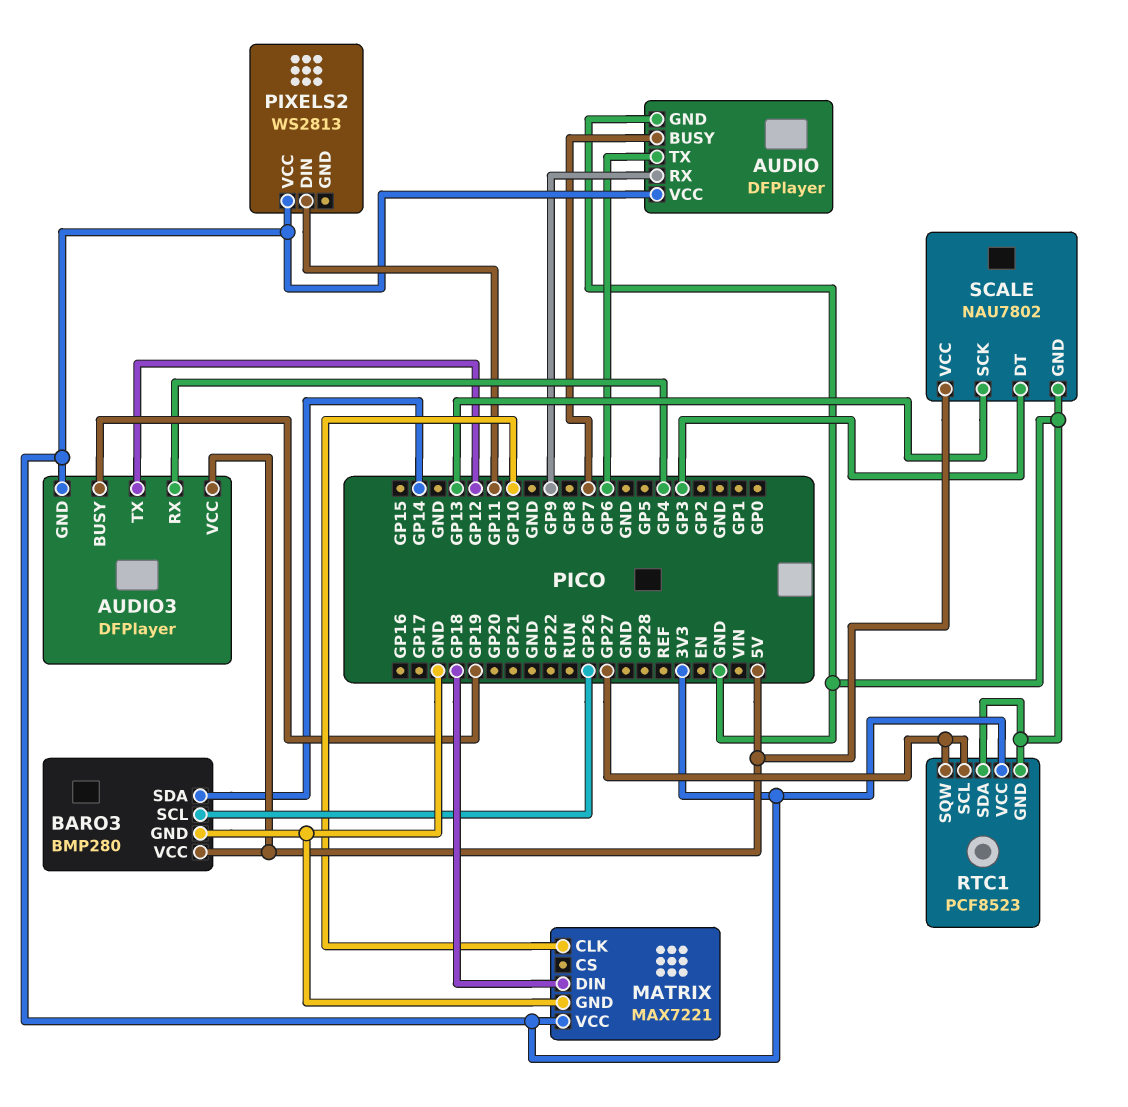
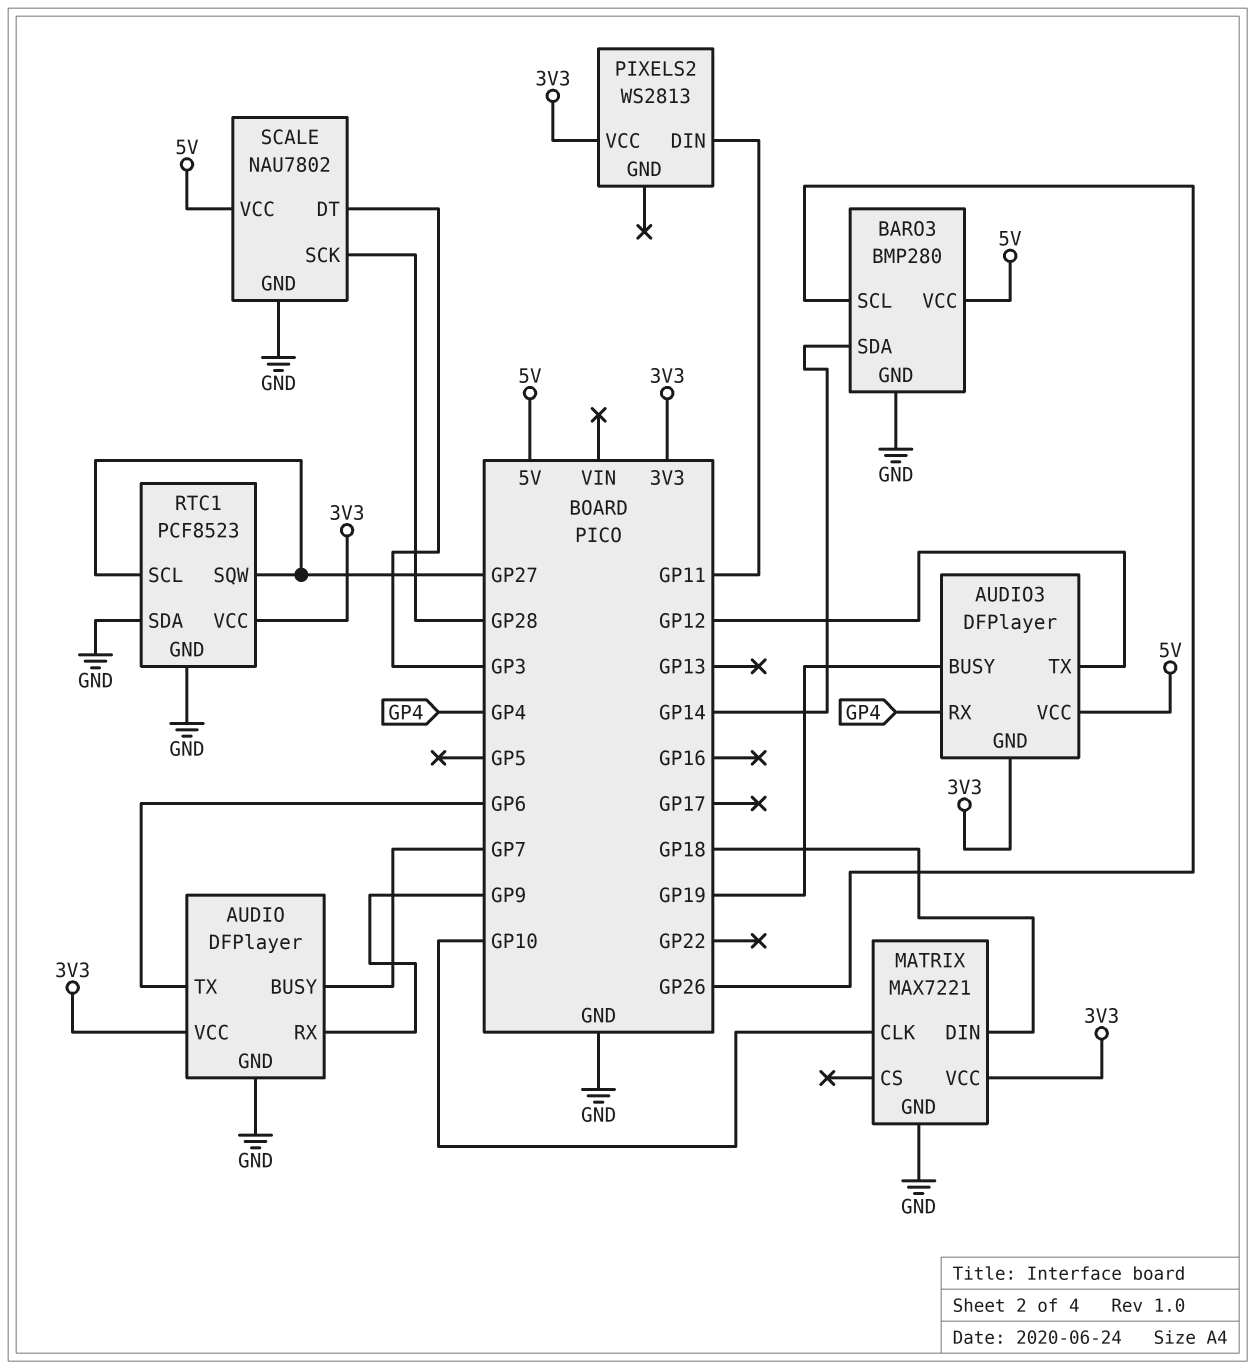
SCALE pin SCK: GP13 -> GP28

